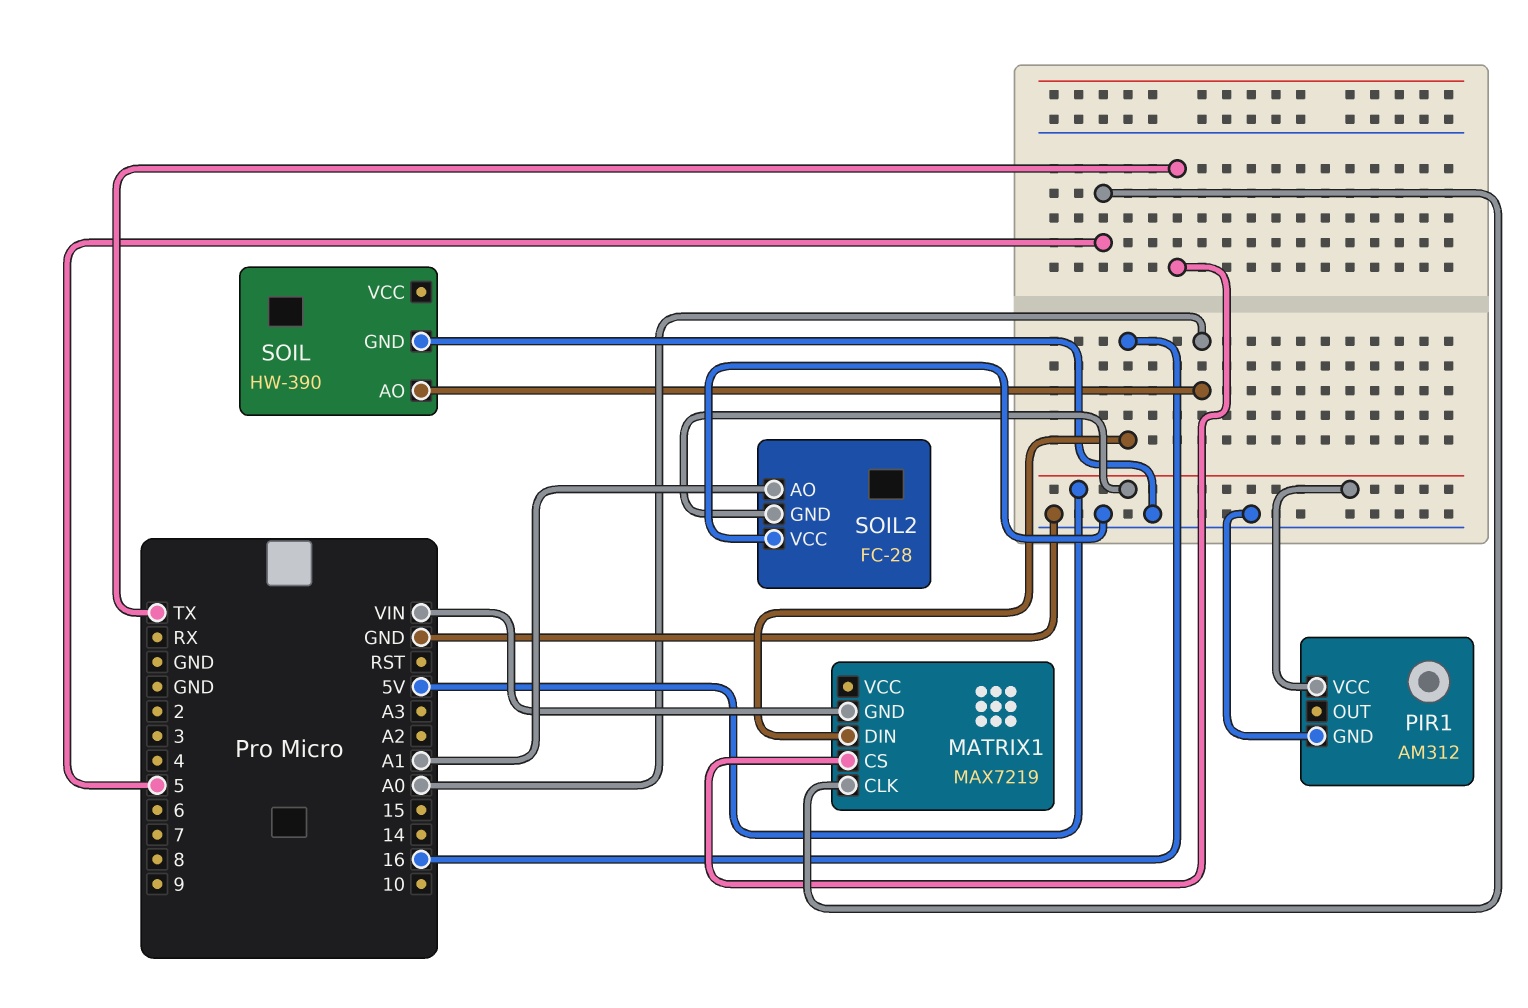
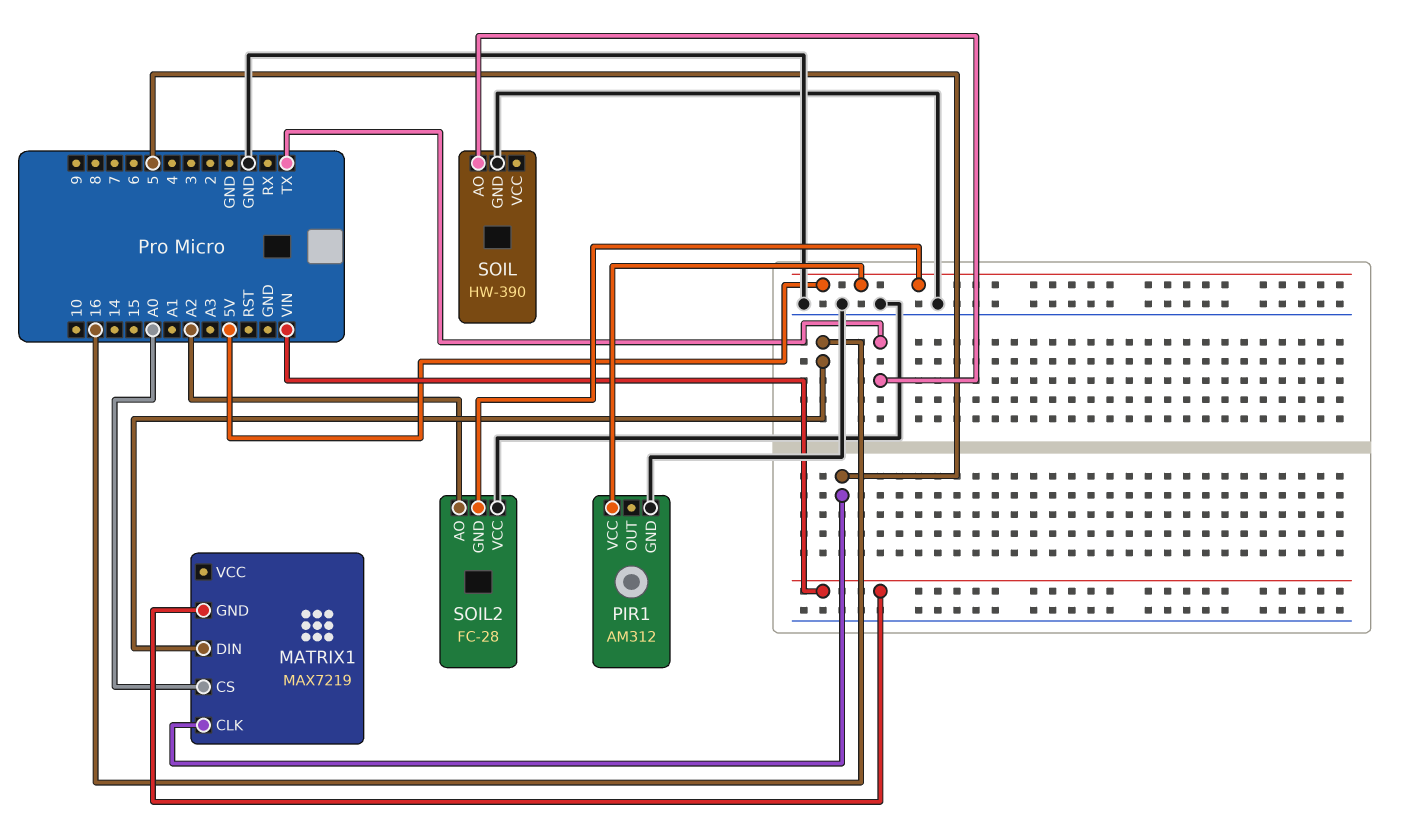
MATRIX1 pin CS: TX -> A0
SOIL pin AO: A0 -> TX
SOIL2 pin AO: A1 -> A2

